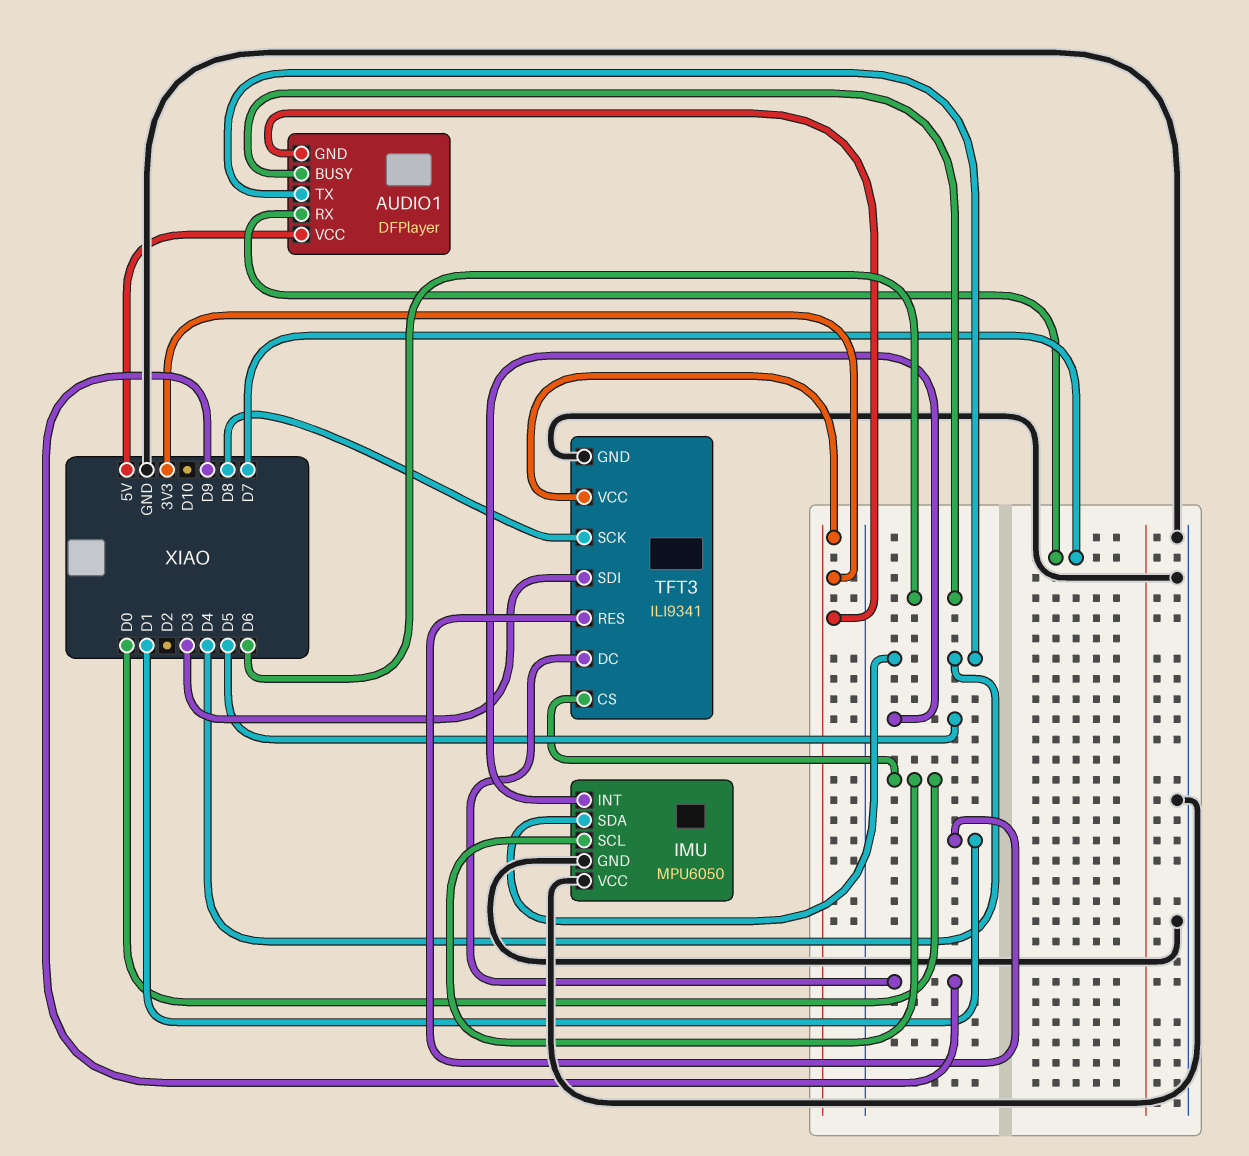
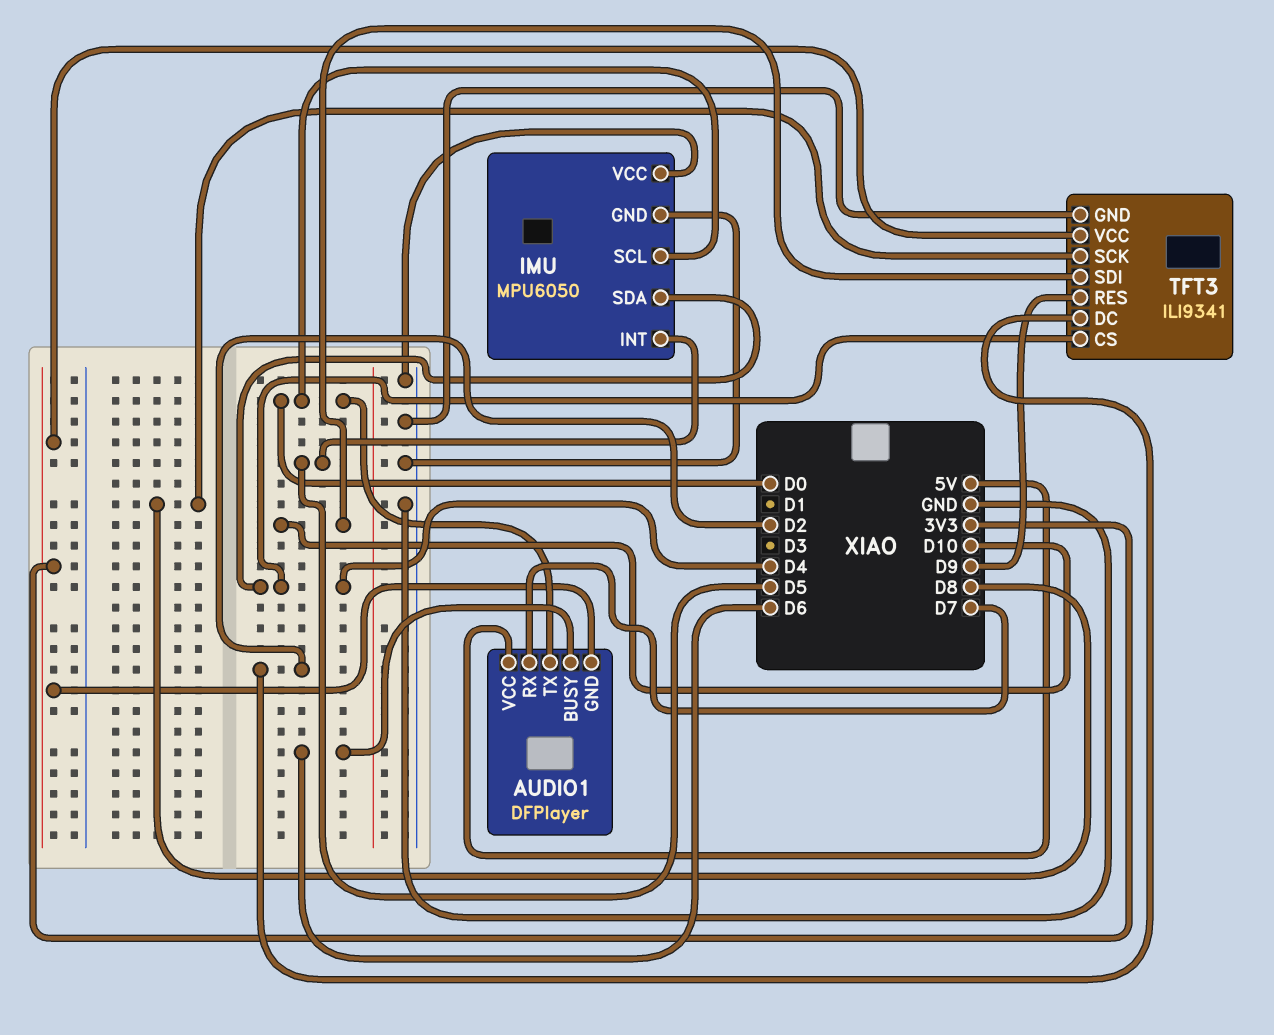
AUDIO1 pin TX: D4 -> D0
TFT3 pin CS: D0 -> D4
TFT3 pin DC: D9 -> D2
TFT3 pin RES: D1 -> D9
TFT3 pin SDI: D3 -> D10

